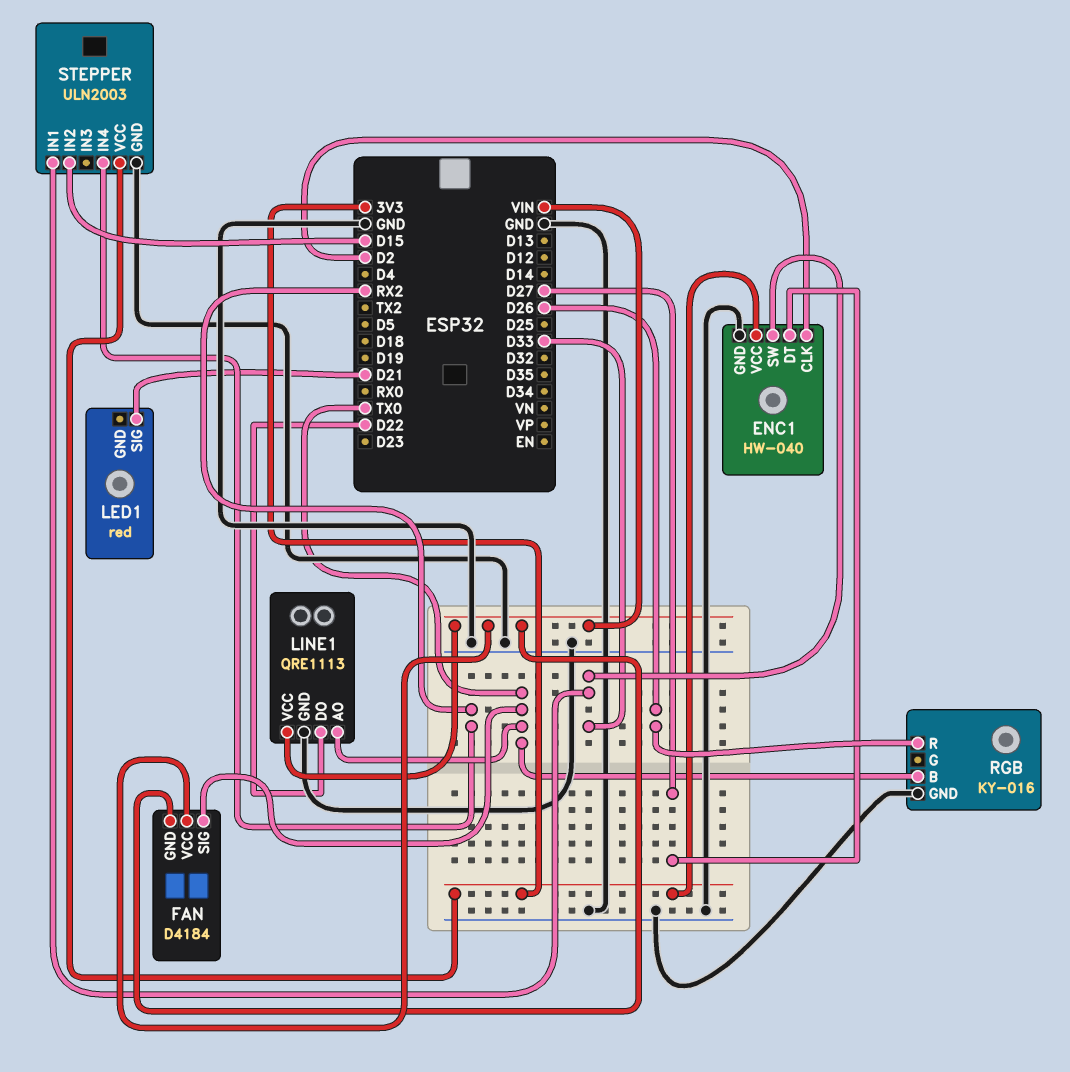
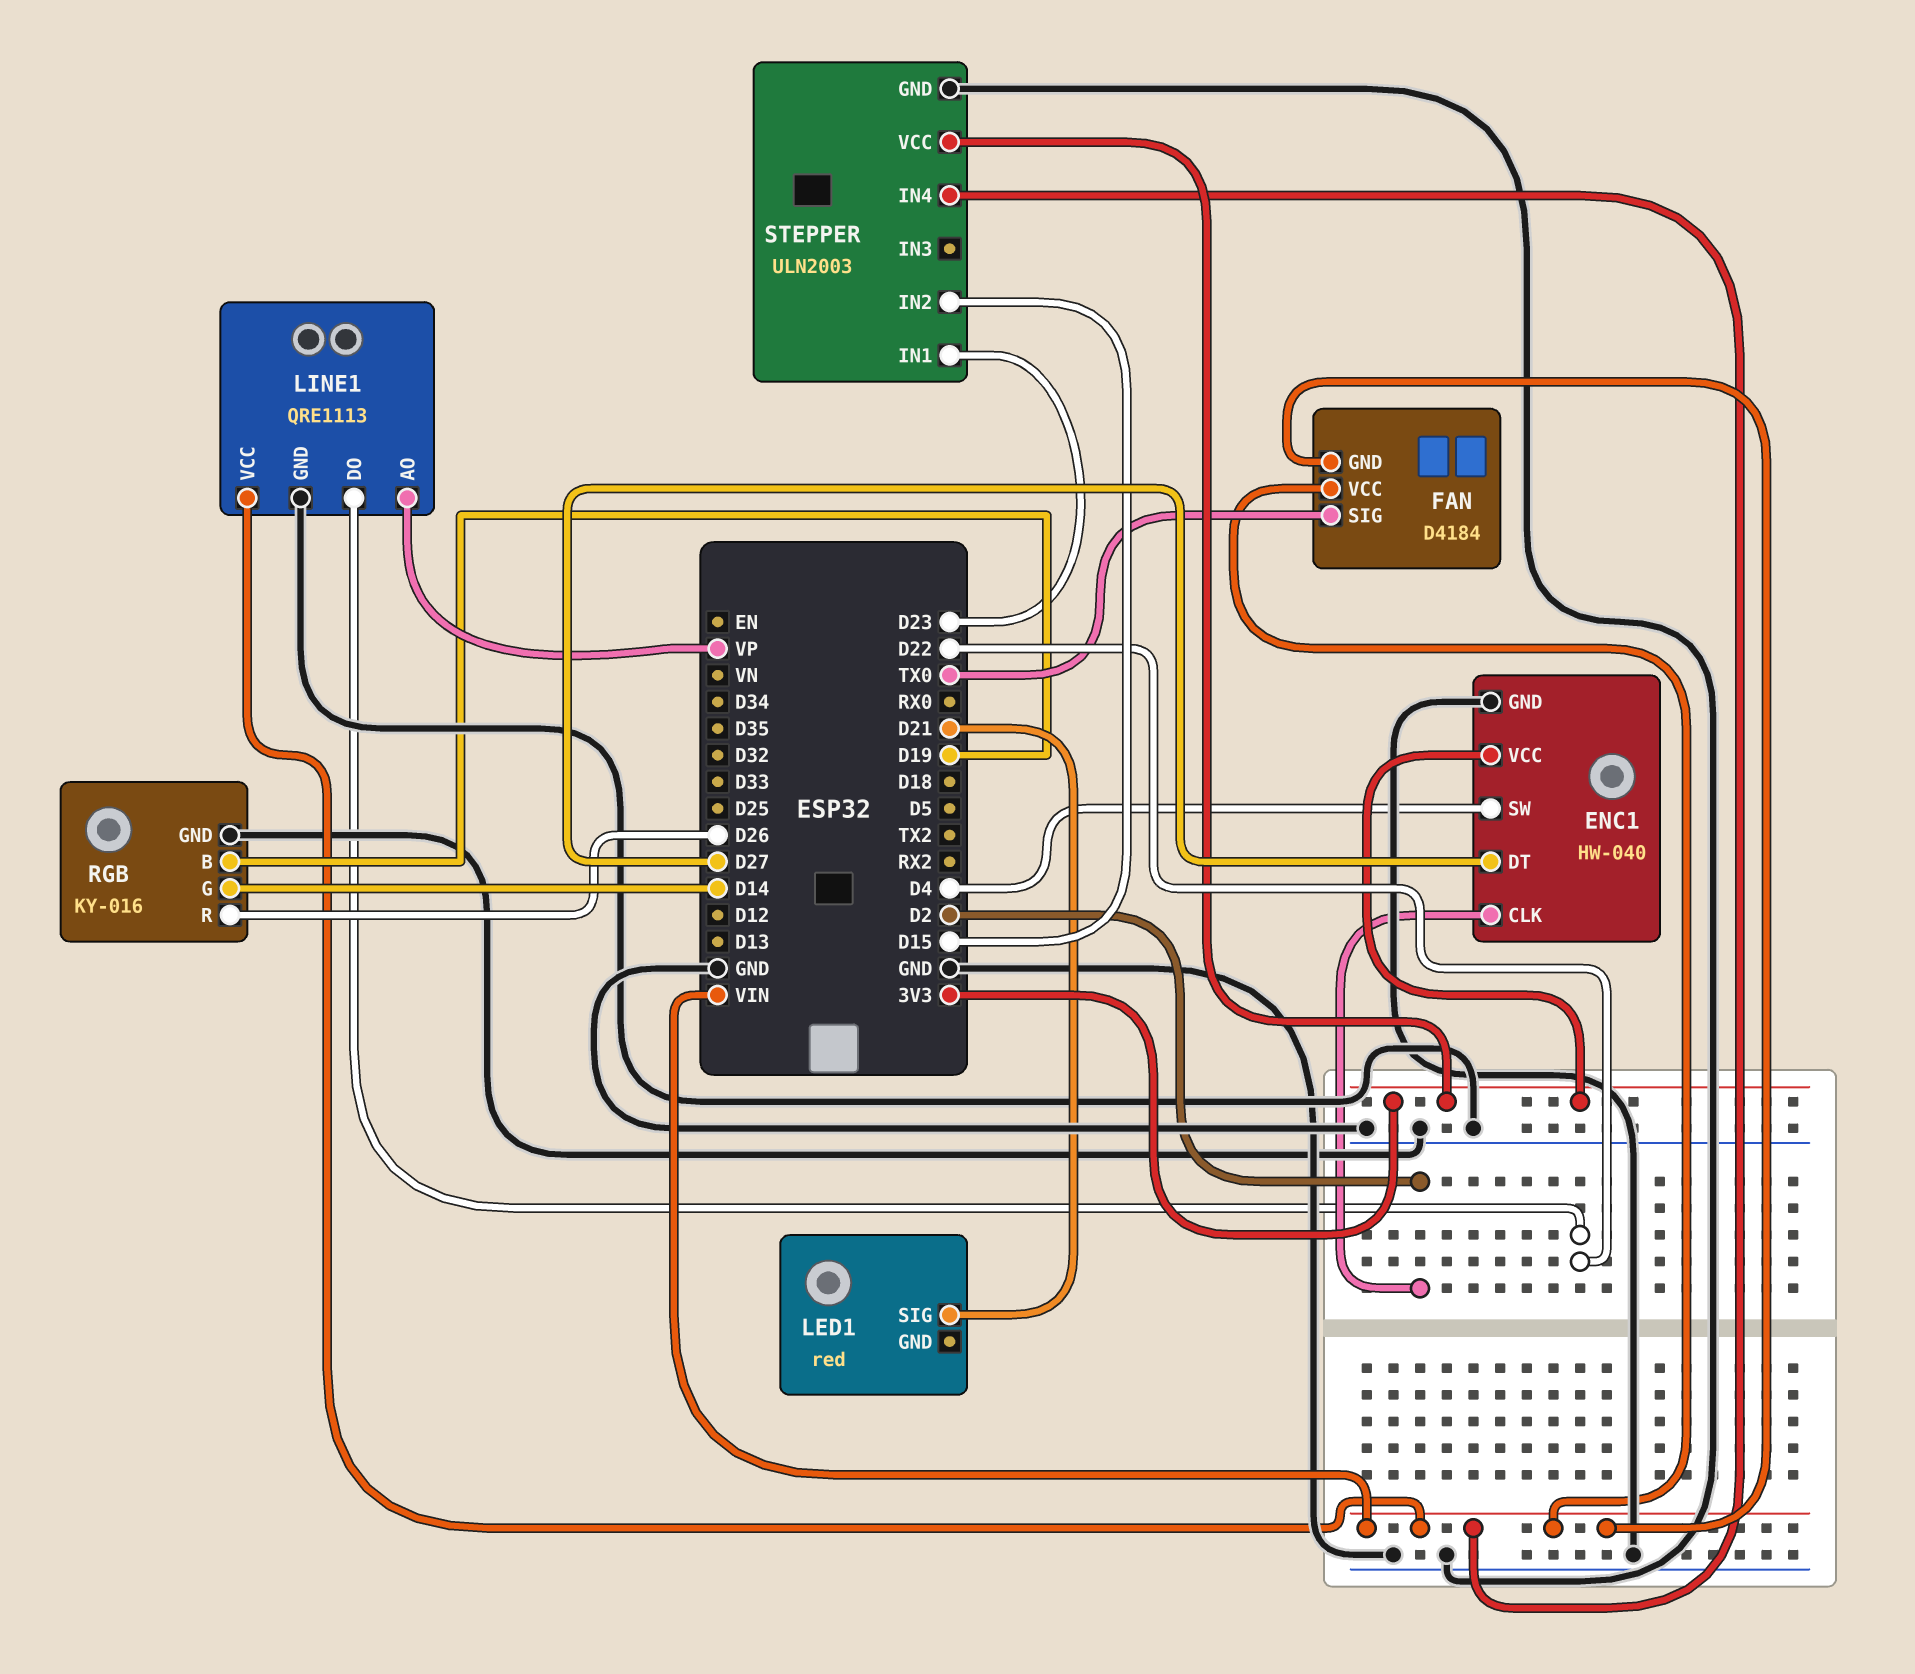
ENC1 pin SW: D33 -> D4
LINE1 pin AO: TX0 -> VP
RGB pin B: TX0 -> D19
RGB pin G: none -> D14
STEPPER pin IN1: D33 -> D23
STEPPER pin IN4: RX2 -> VIN

